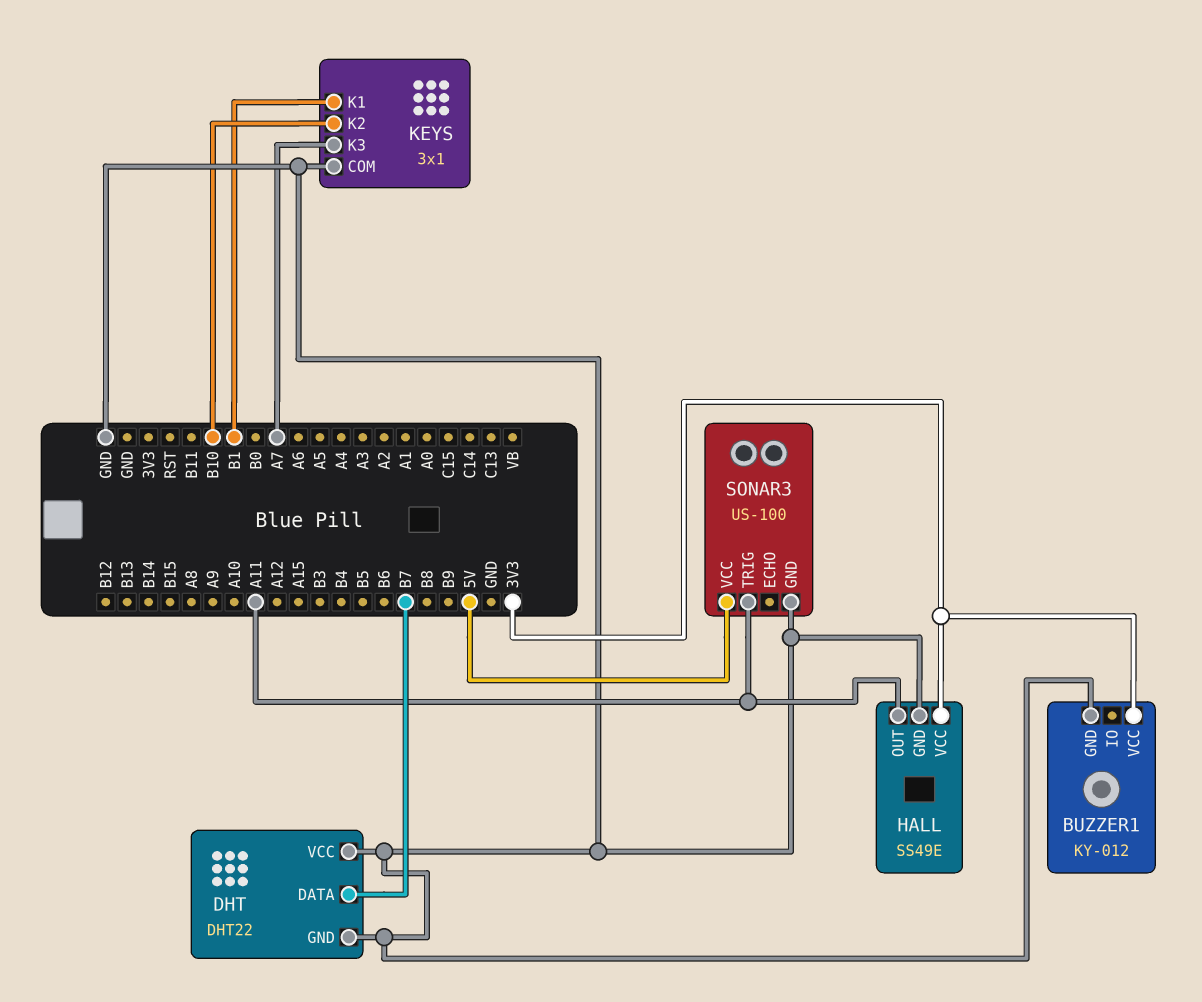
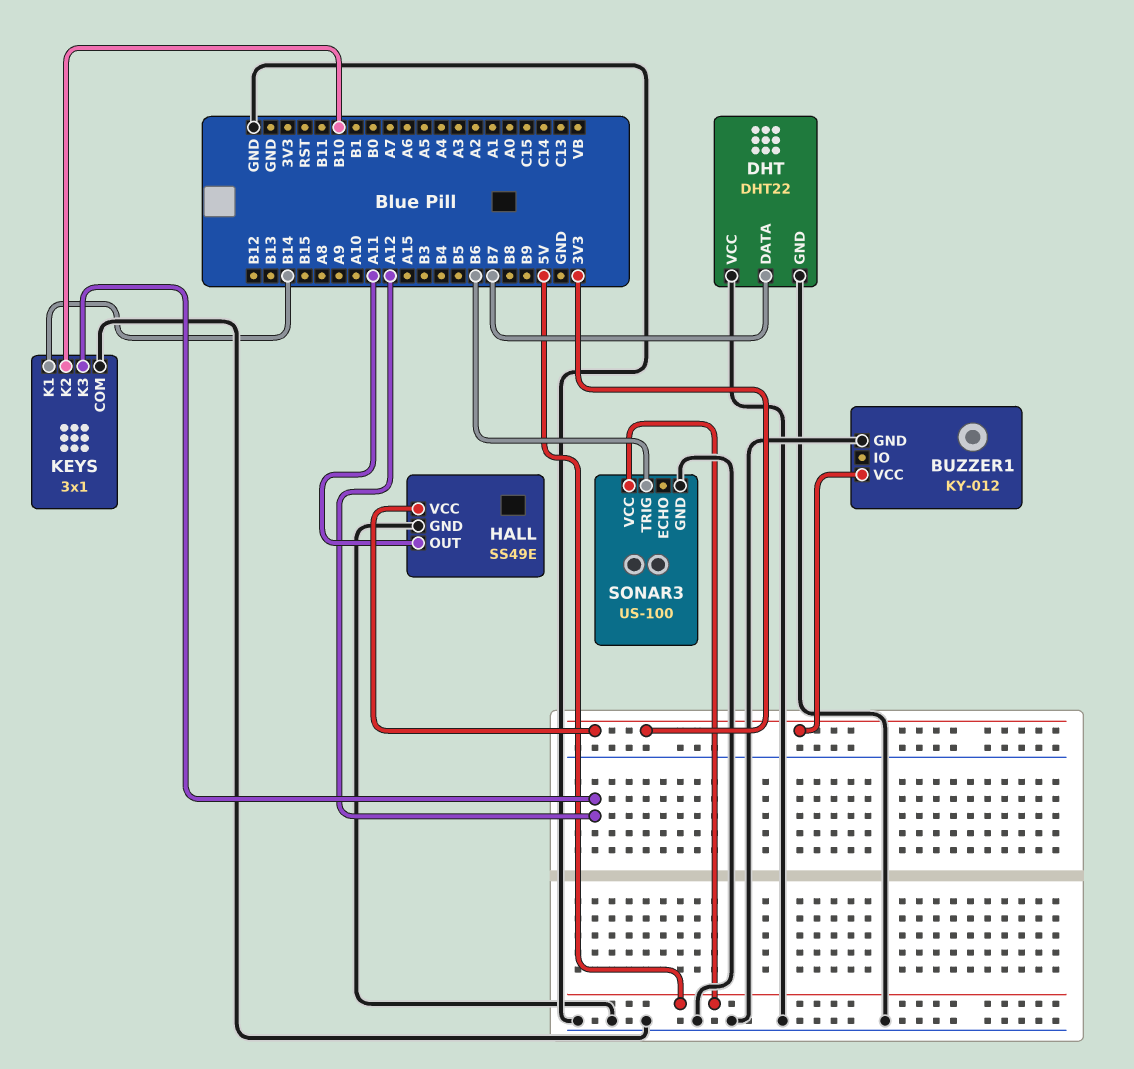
KEYS pin K1: B1 -> B14
KEYS pin K3: A7 -> A12
SONAR3 pin TRIG: A11 -> B6

